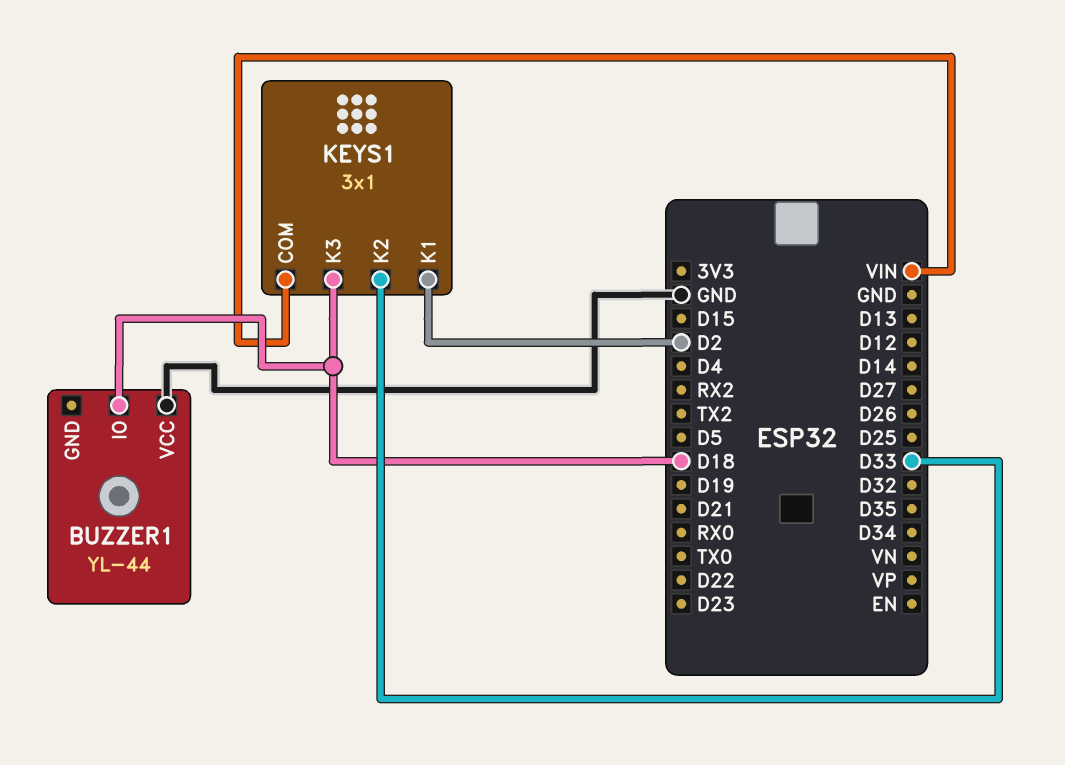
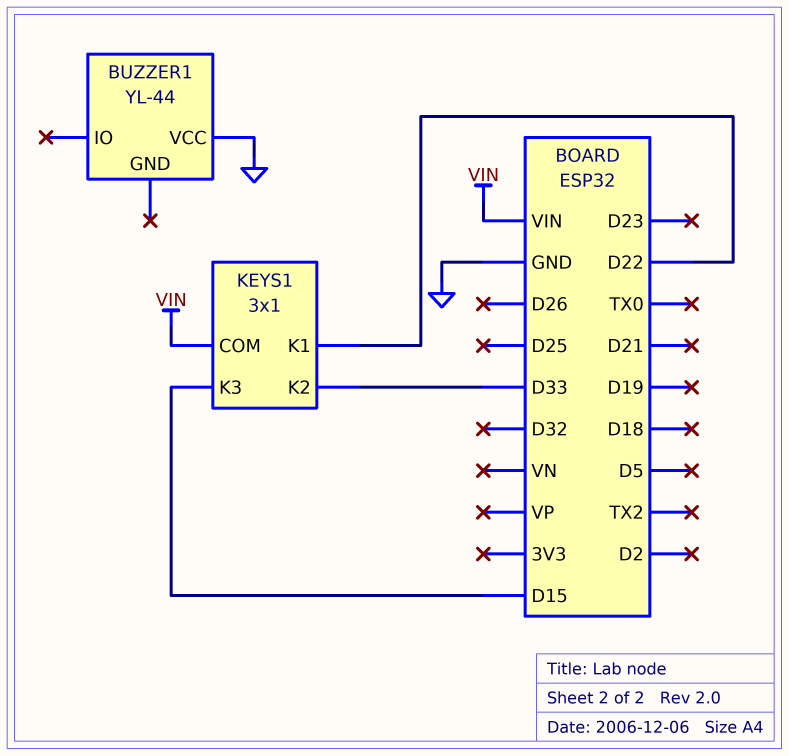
BUZZER1 pin IO: D18 -> none
KEYS1 pin K1: D2 -> D22
KEYS1 pin K3: D18 -> D15

